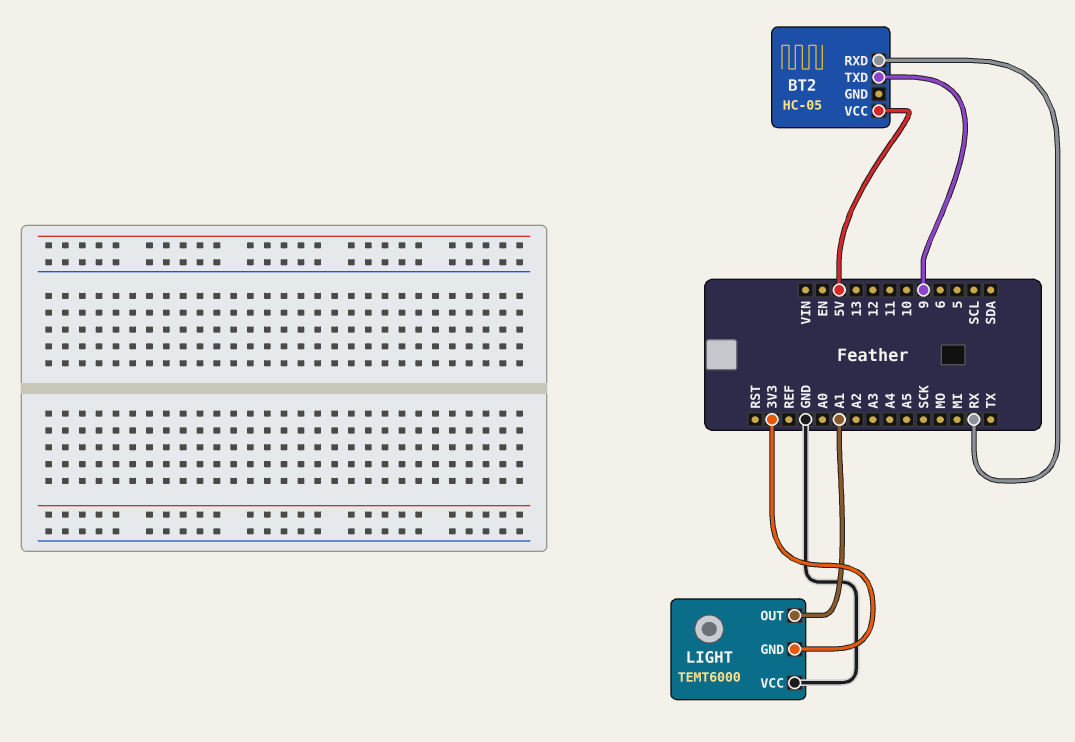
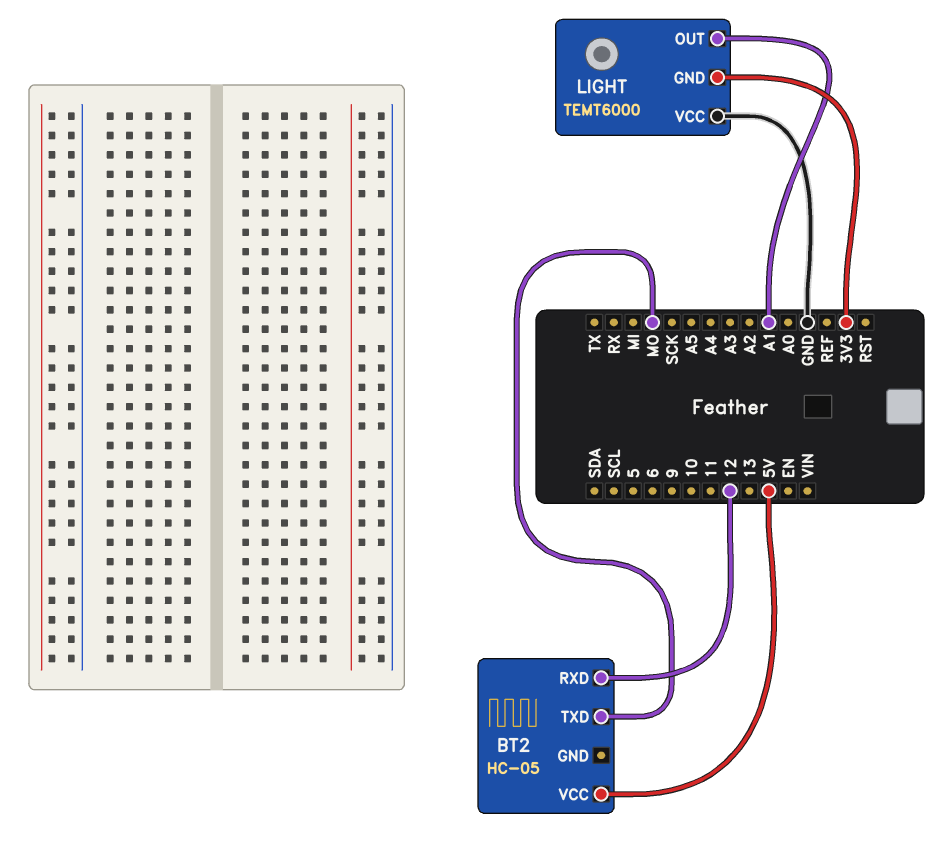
BT2 pin RXD: RX -> 12
BT2 pin TXD: 9 -> MO

